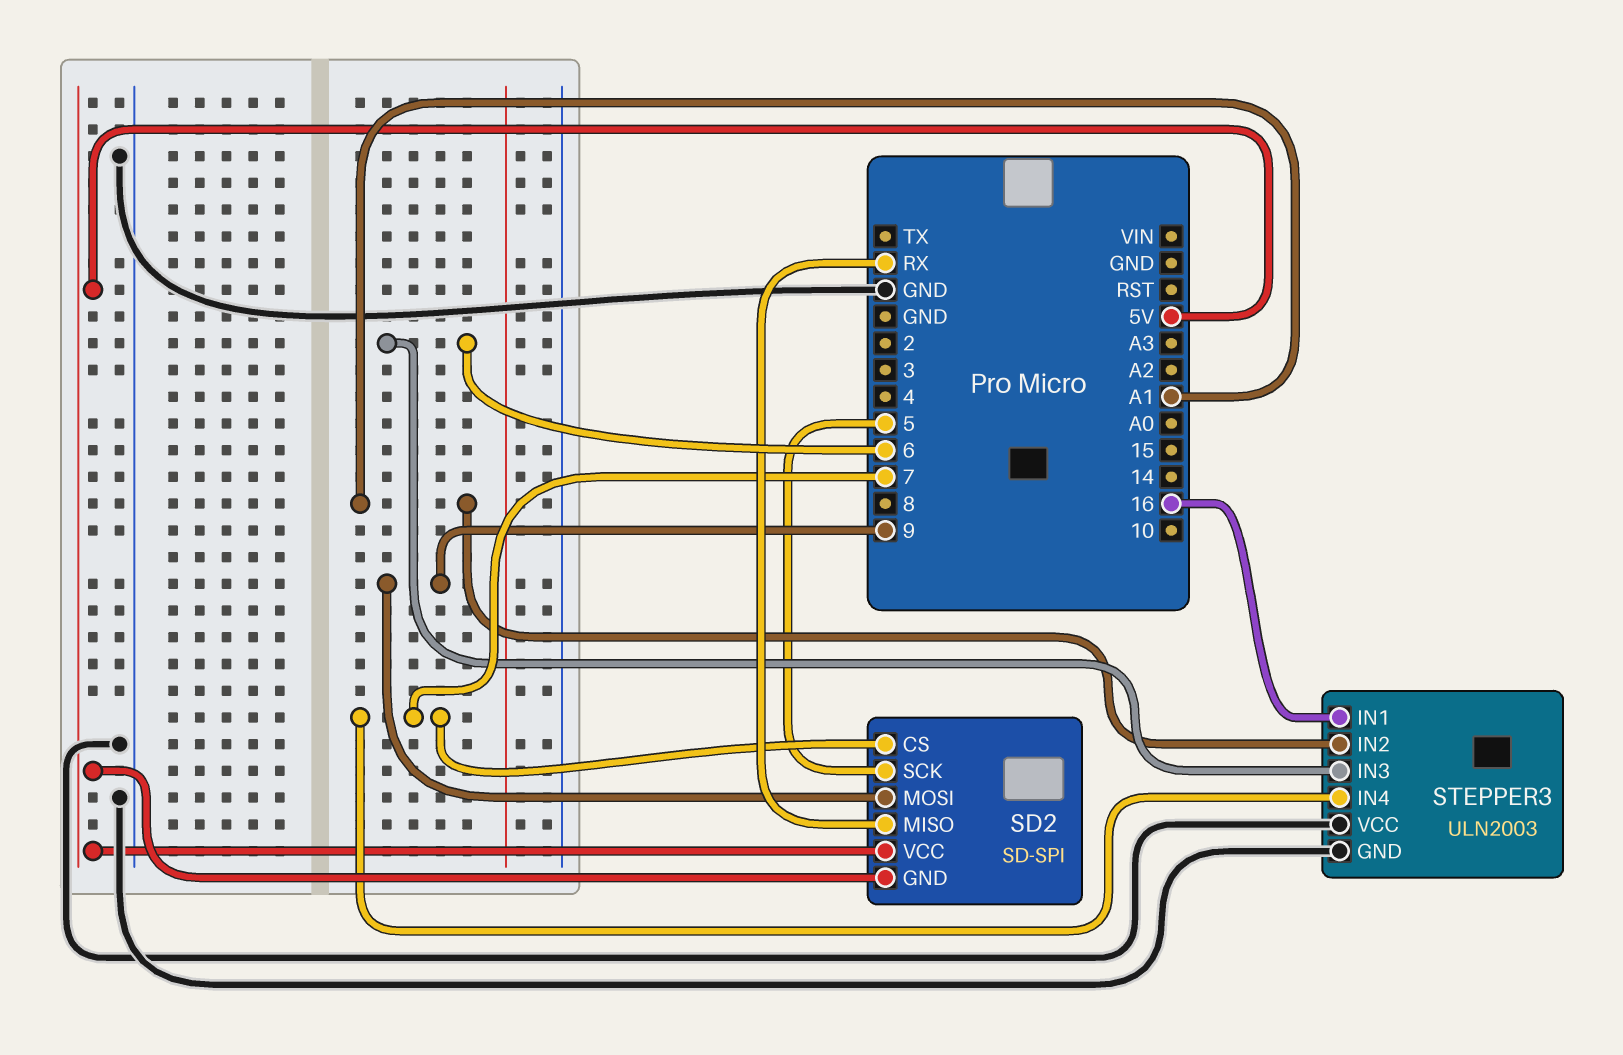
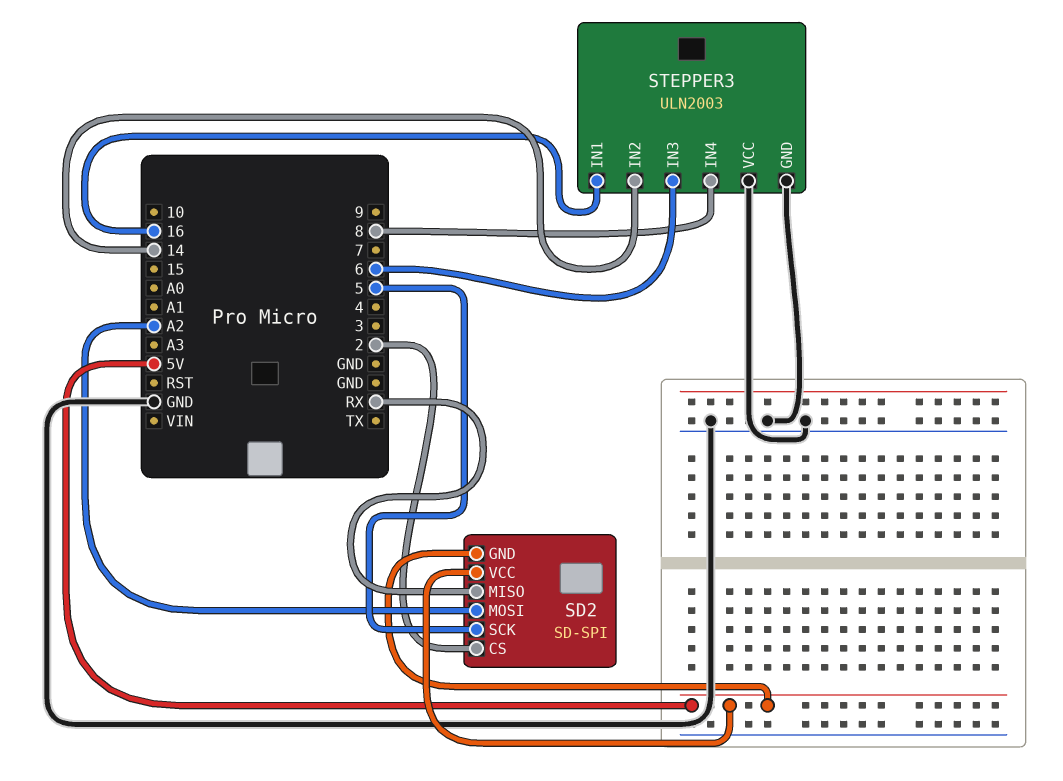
SD2 pin CS: 7 -> 2
SD2 pin MOSI: 9 -> A2
STEPPER3 pin IN2: A1 -> 14
STEPPER3 pin IN4: 7 -> 8

